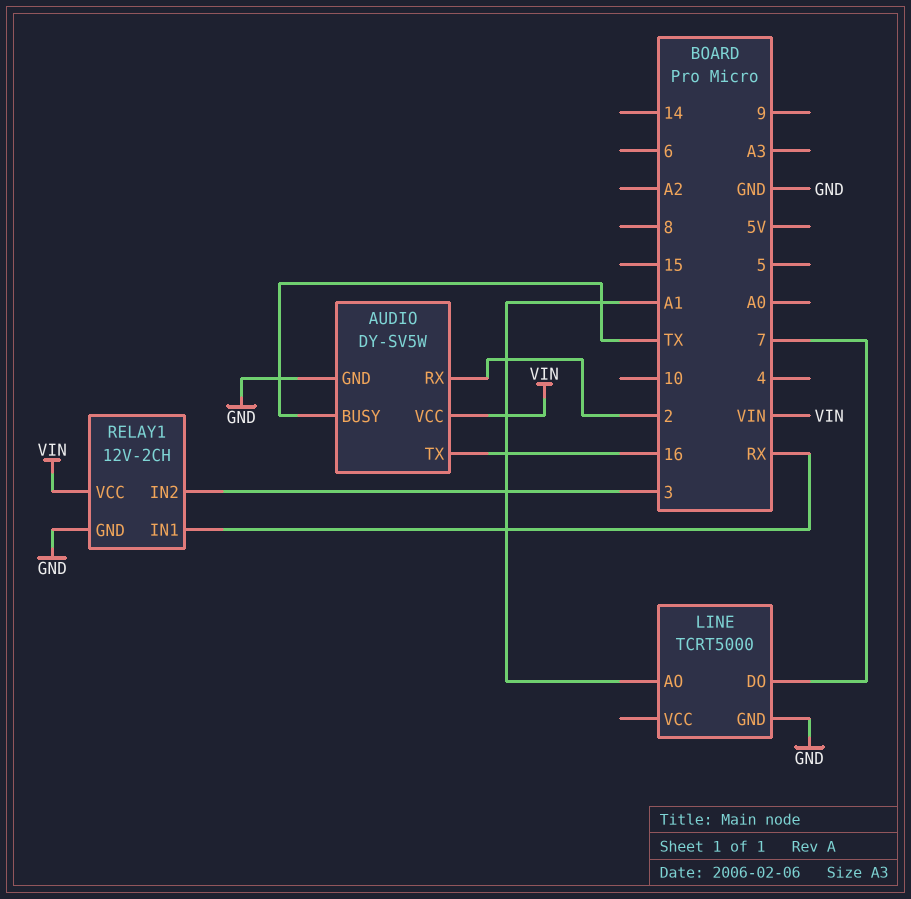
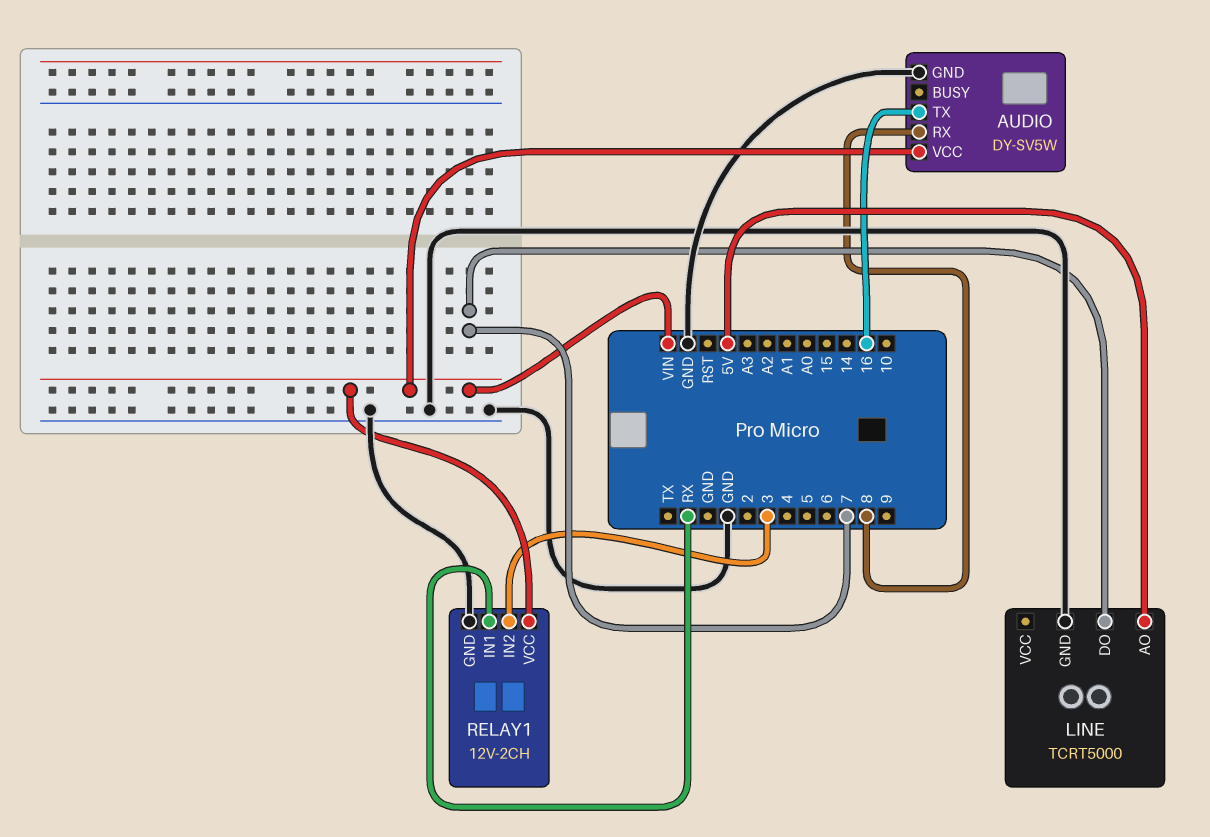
AUDIO pin BUSY: TX -> none
AUDIO pin RX: 2 -> 8
LINE pin AO: A1 -> 5V

